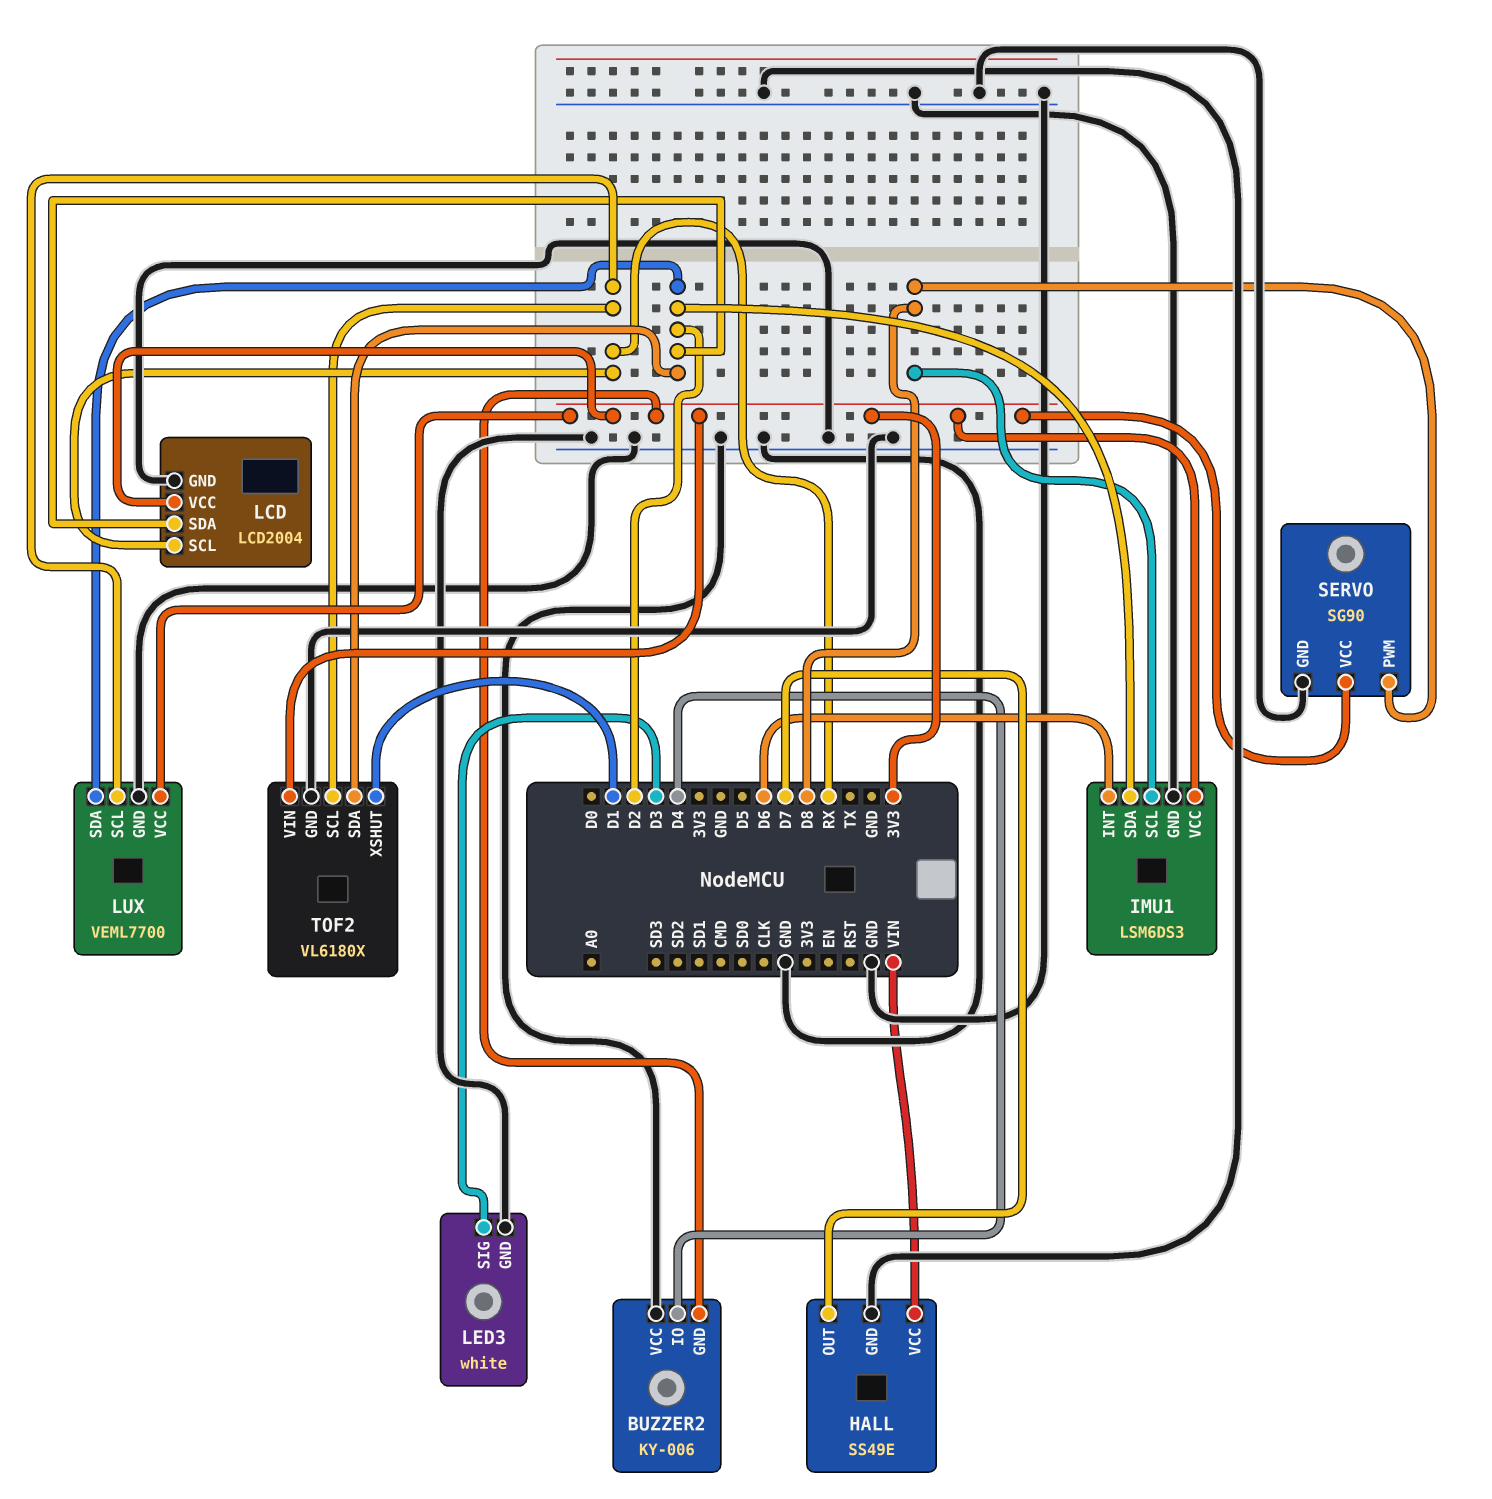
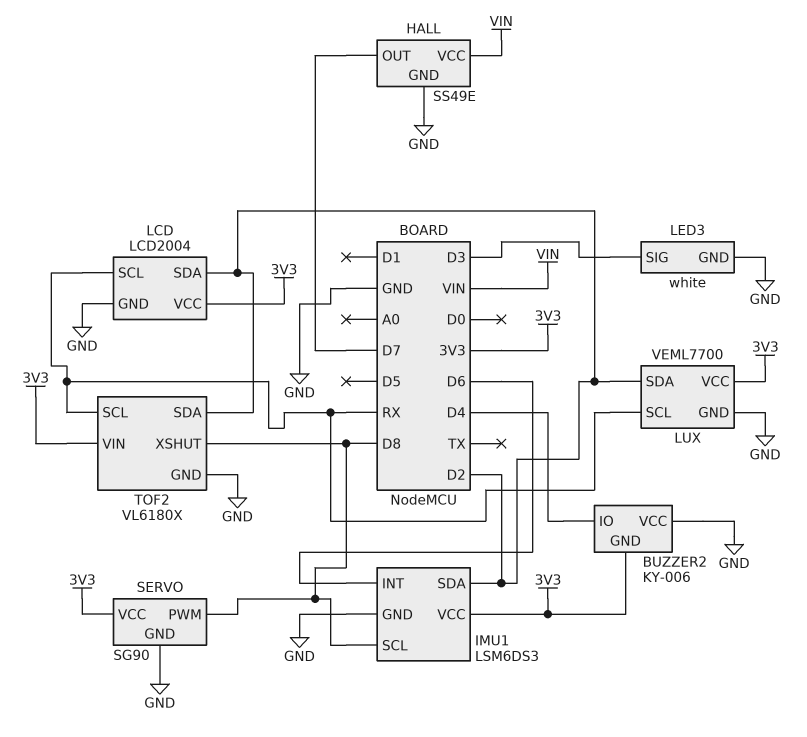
TOF2 pin XSHUT: D1 -> D8

